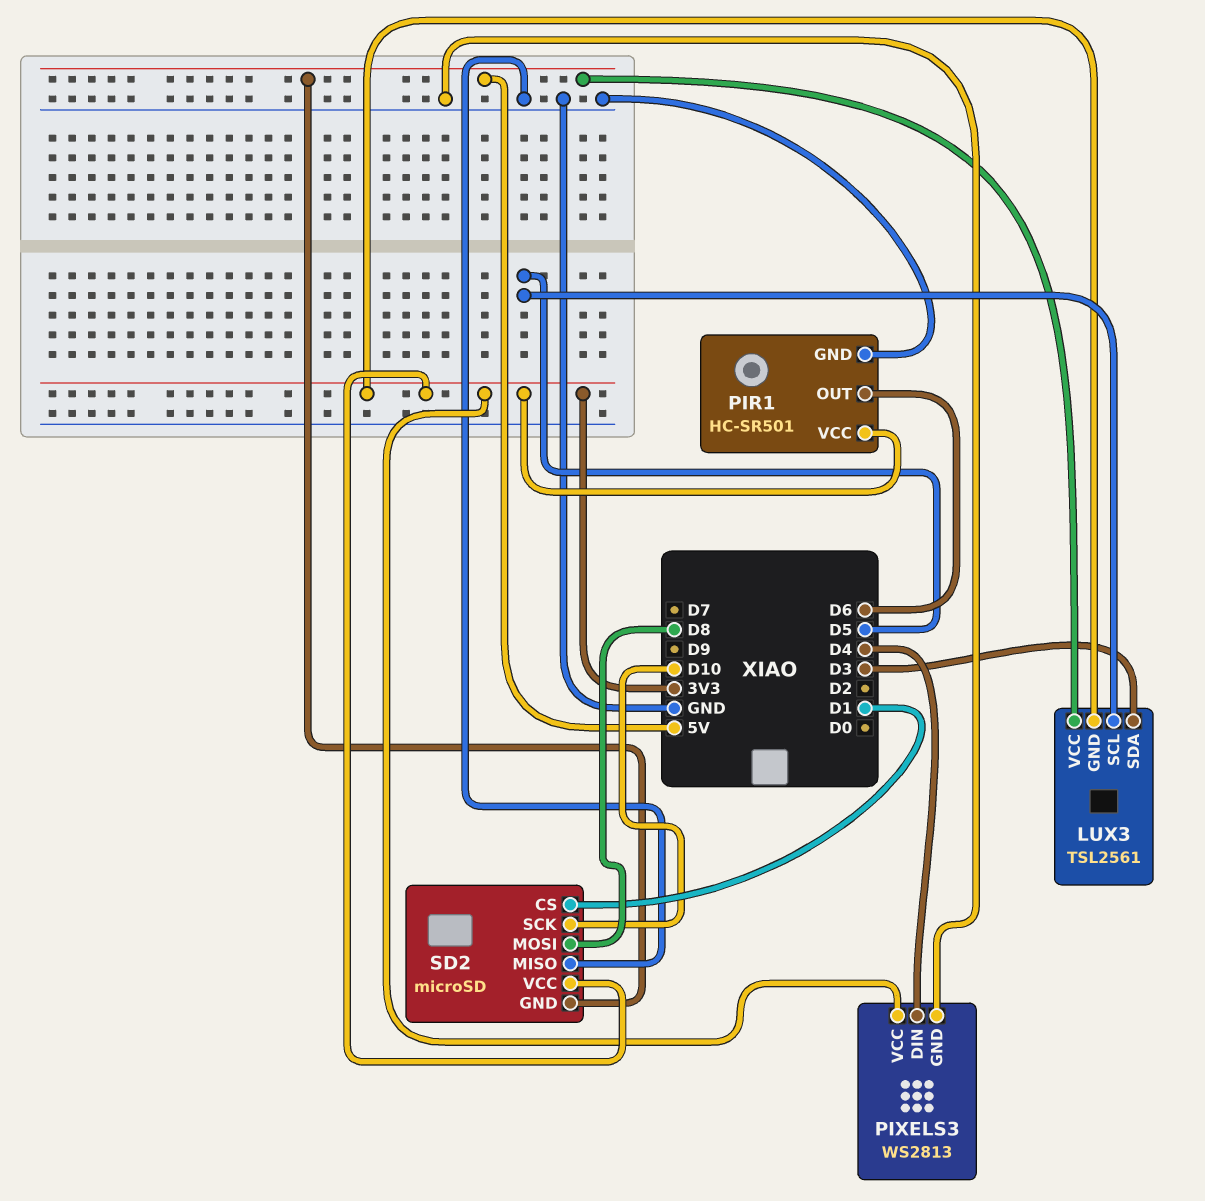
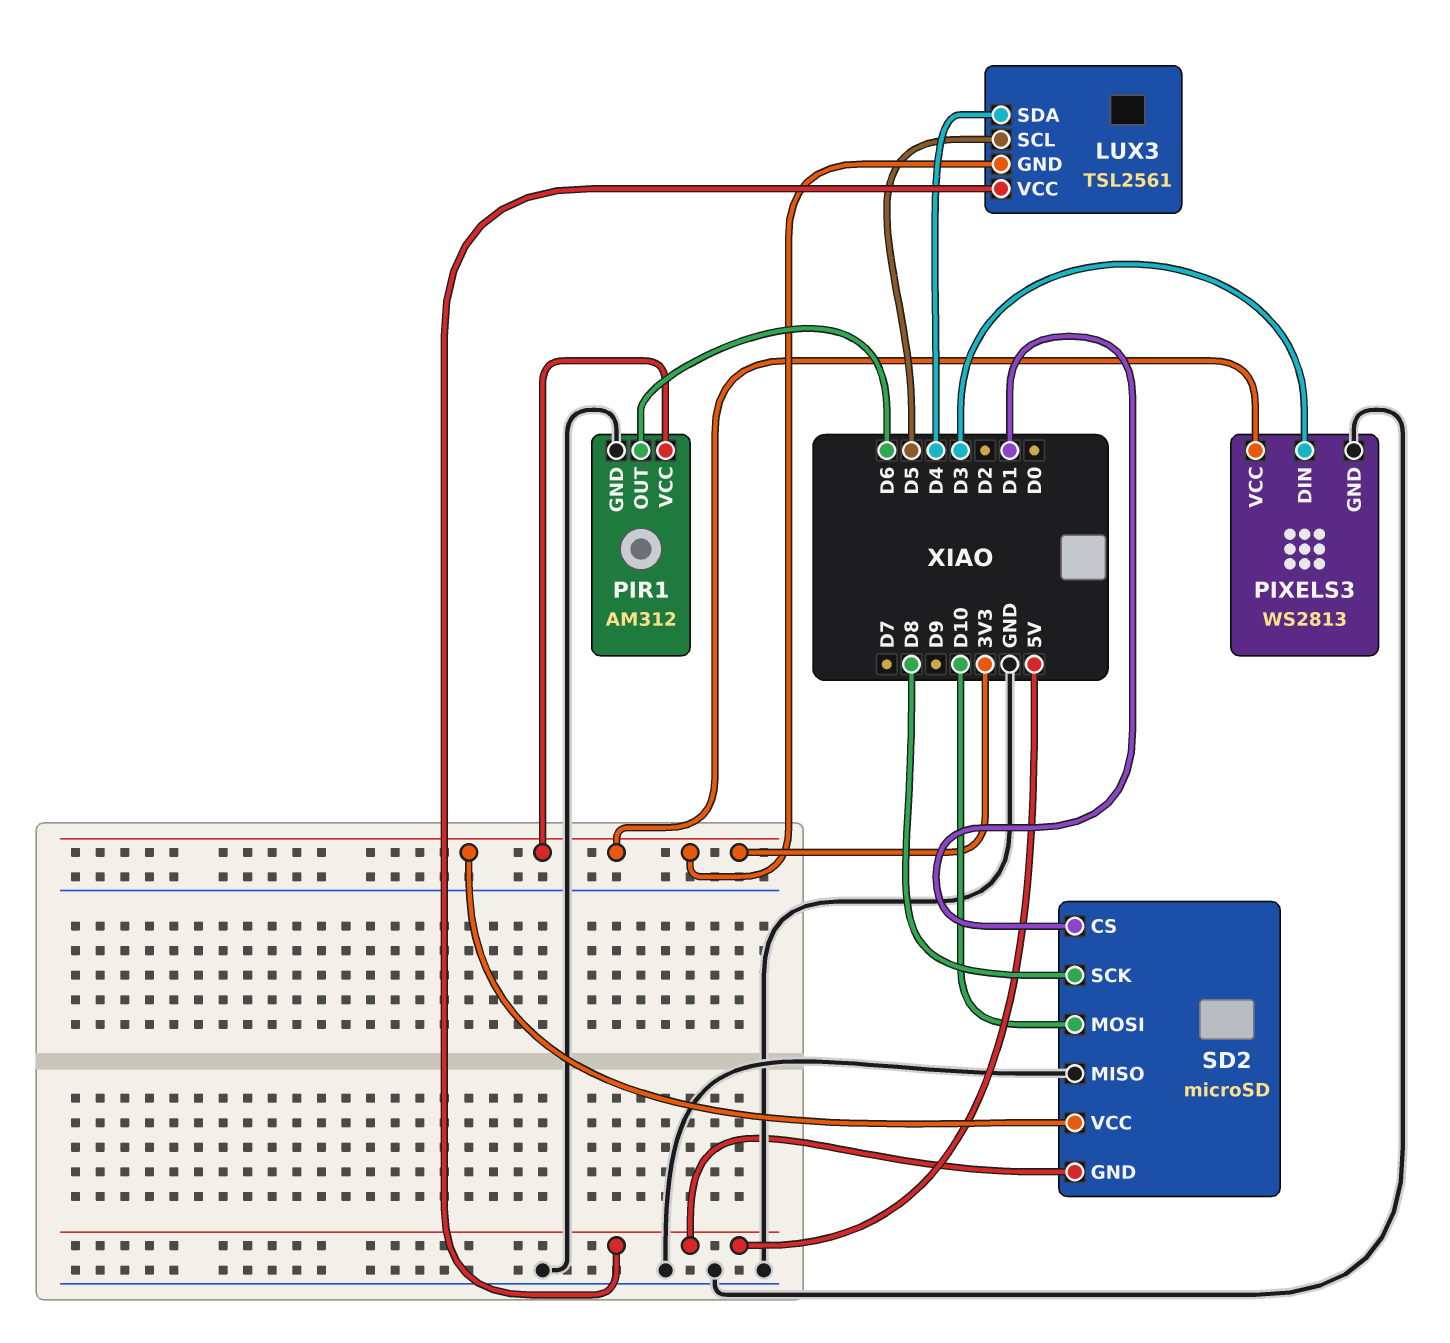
LUX3 pin SDA: D3 -> D4
PIR1: HC-SR501 -> AM312
PIXELS3 pin DIN: D4 -> D3
SD2 pin MOSI: D8 -> D10
SD2 pin SCK: D10 -> D8

